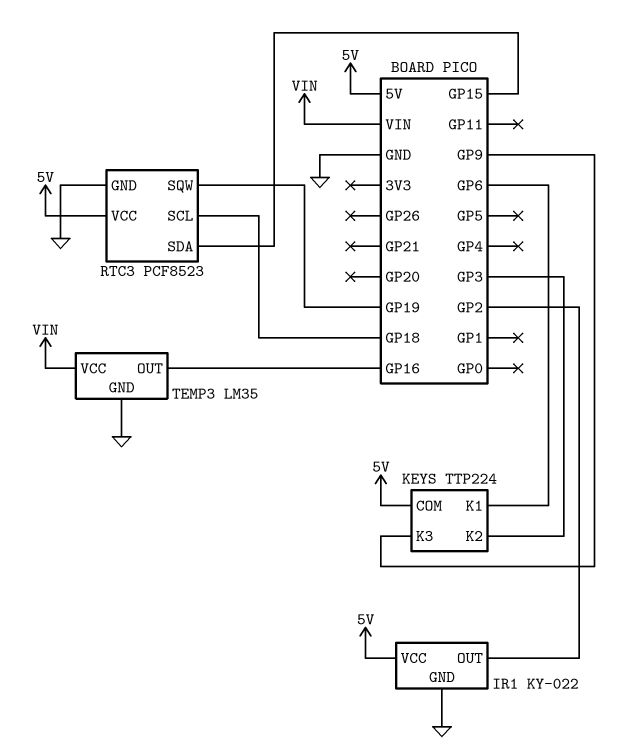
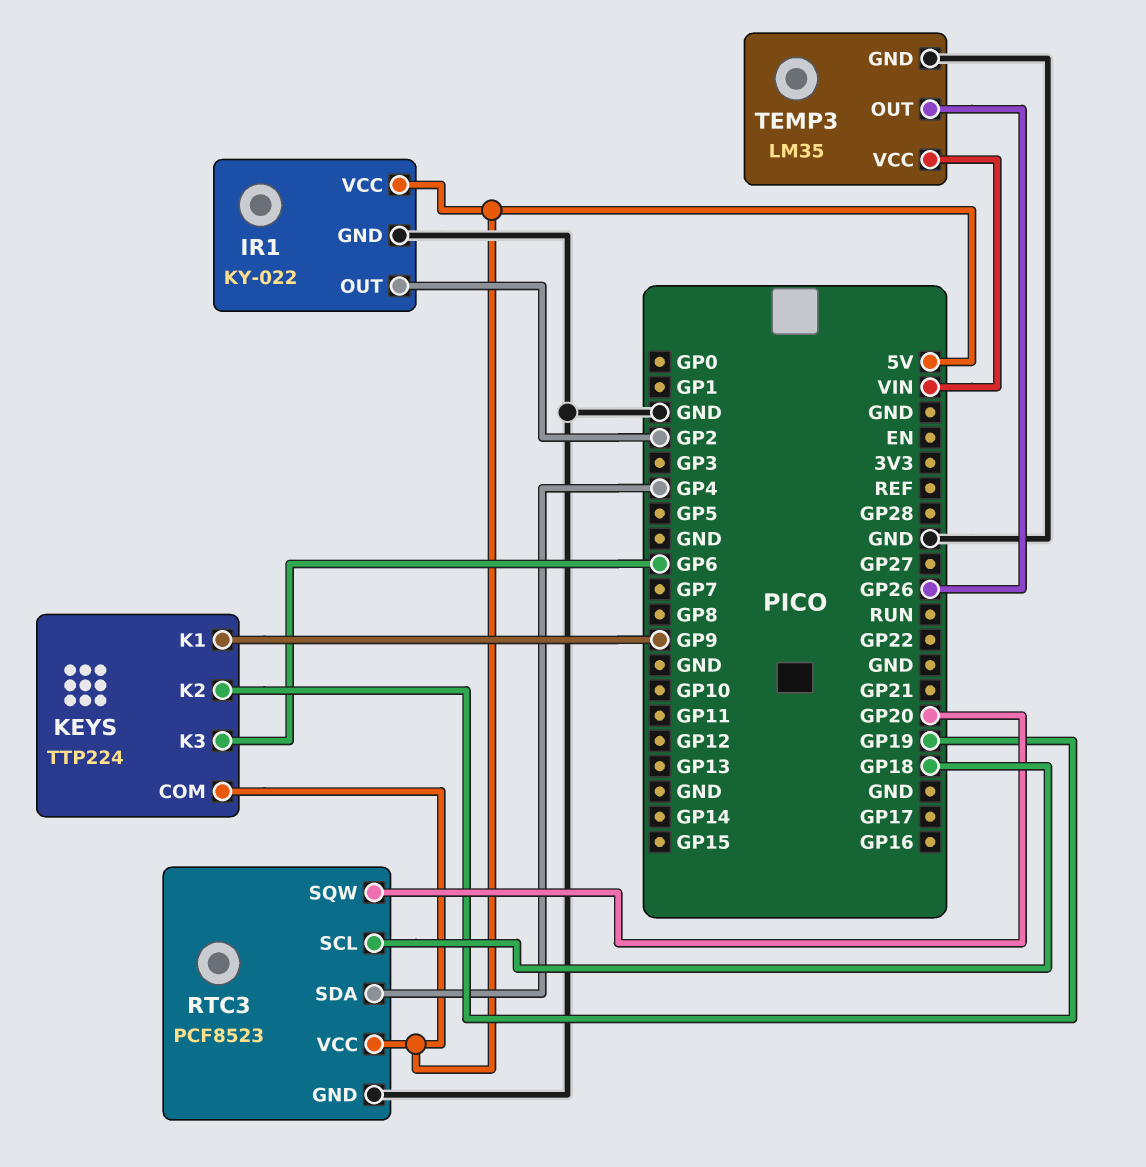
KEYS pin K1: GP6 -> GP9
KEYS pin K2: GP3 -> GP19
KEYS pin K3: GP9 -> GP6
RTC3 pin SDA: GP15 -> GP4
RTC3 pin SQW: GP19 -> GP20
TEMP3 pin OUT: GP16 -> GP26

